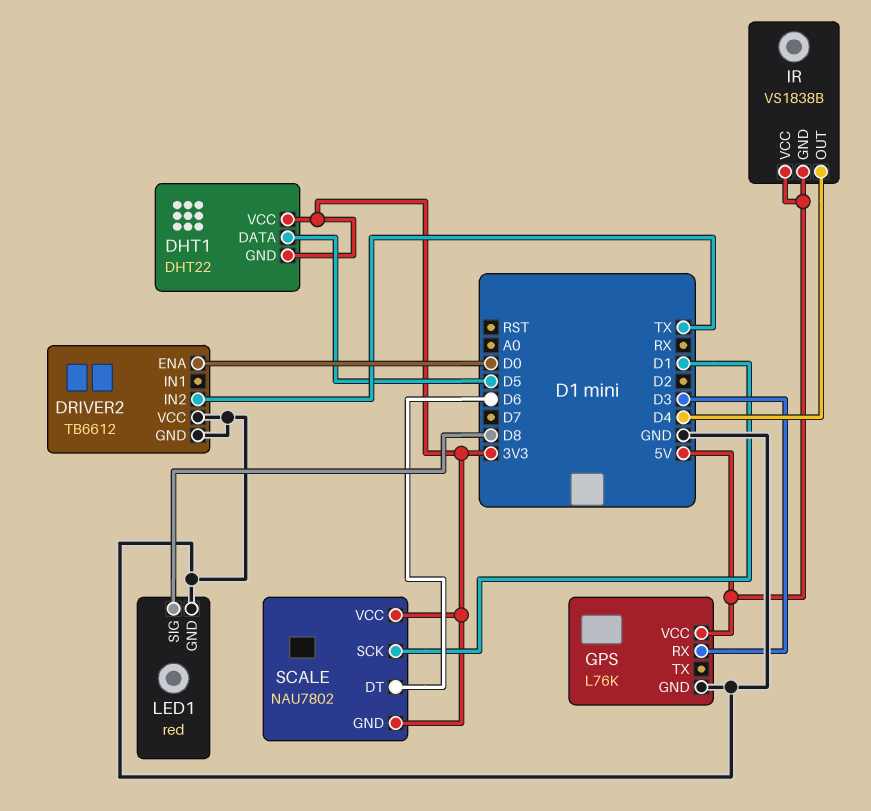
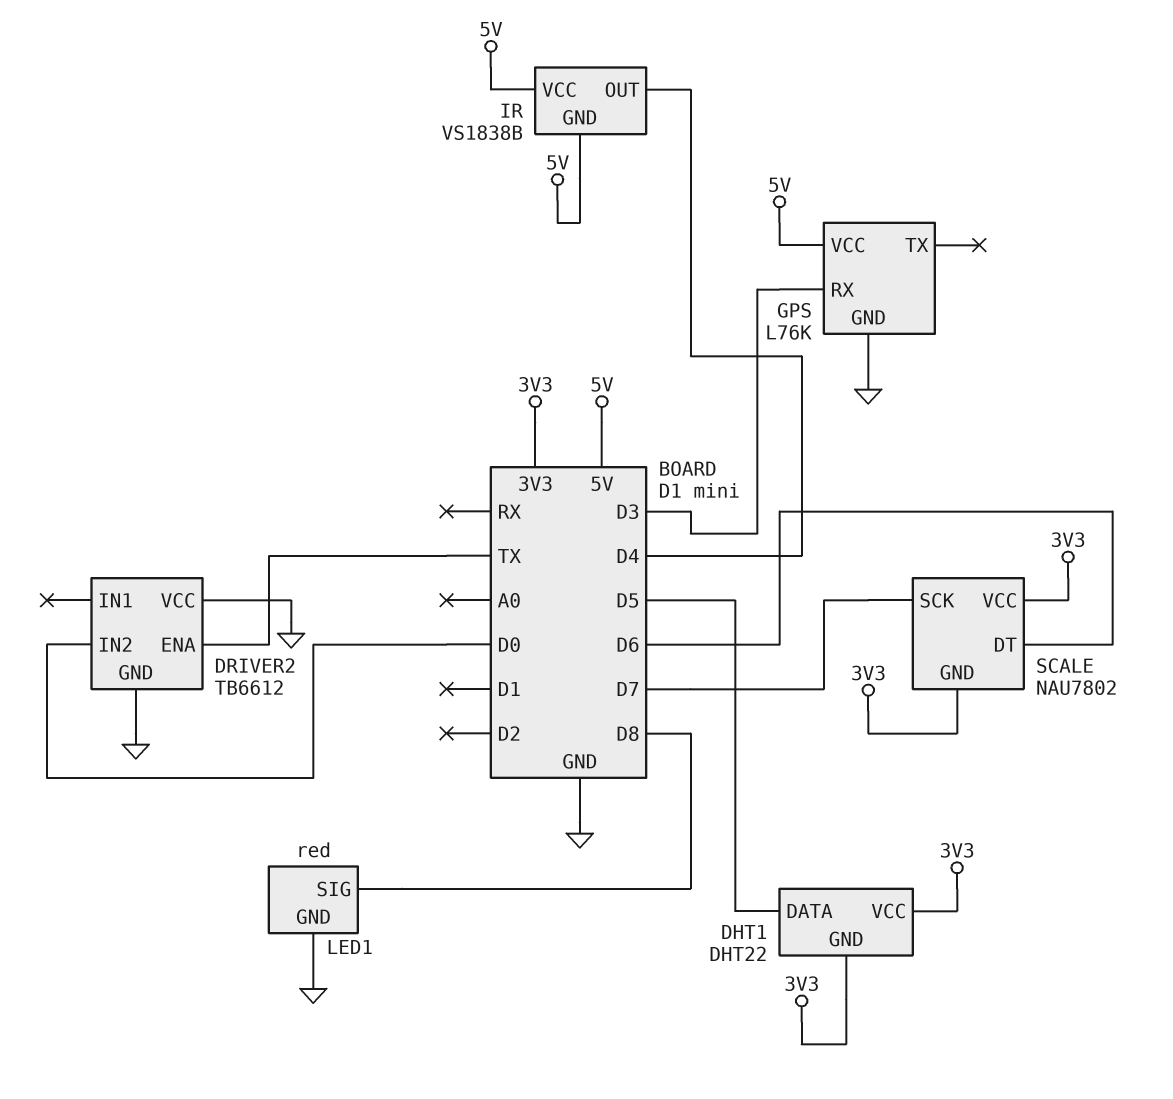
DRIVER2 pin ENA: D0 -> TX
DRIVER2 pin IN2: TX -> D0
SCALE pin SCK: D1 -> D7

